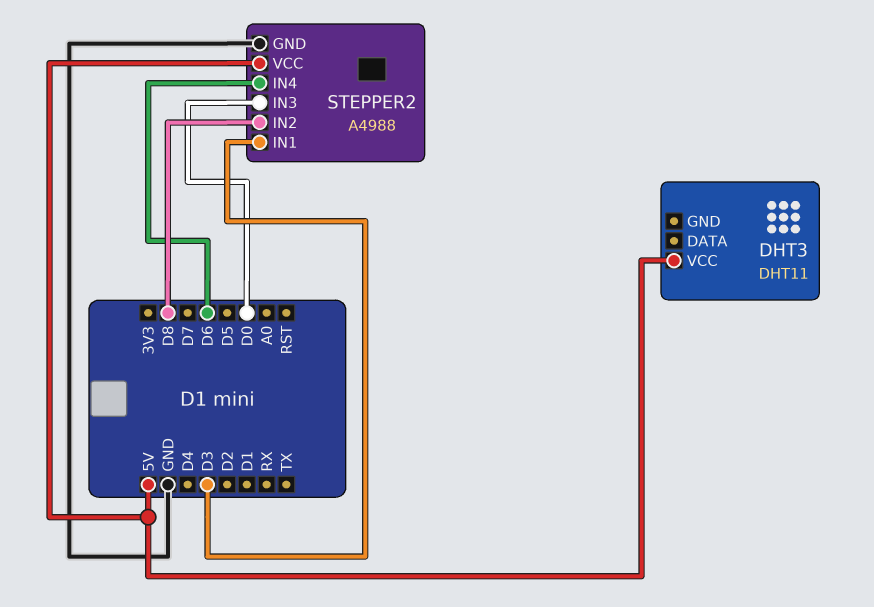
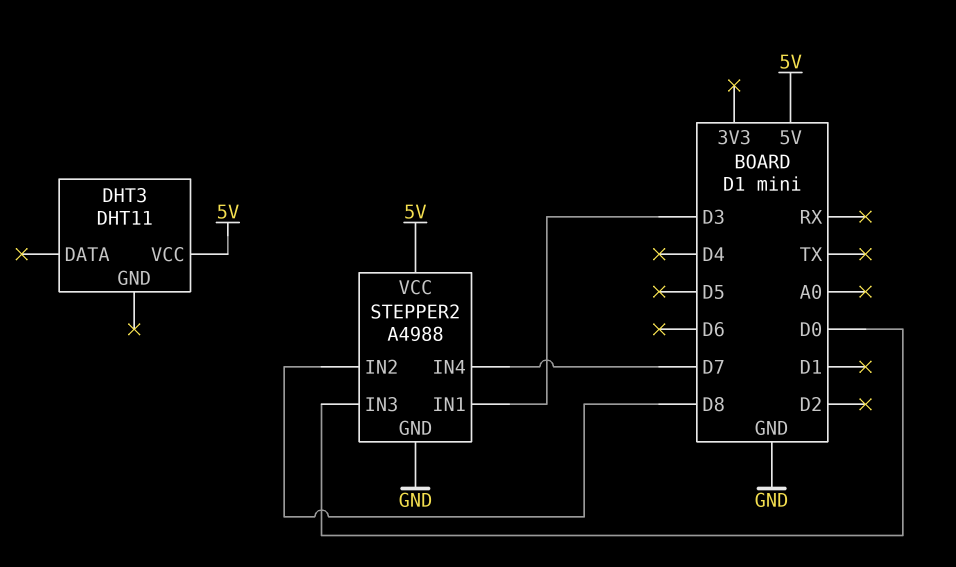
STEPPER2 pin IN4: D6 -> D7

